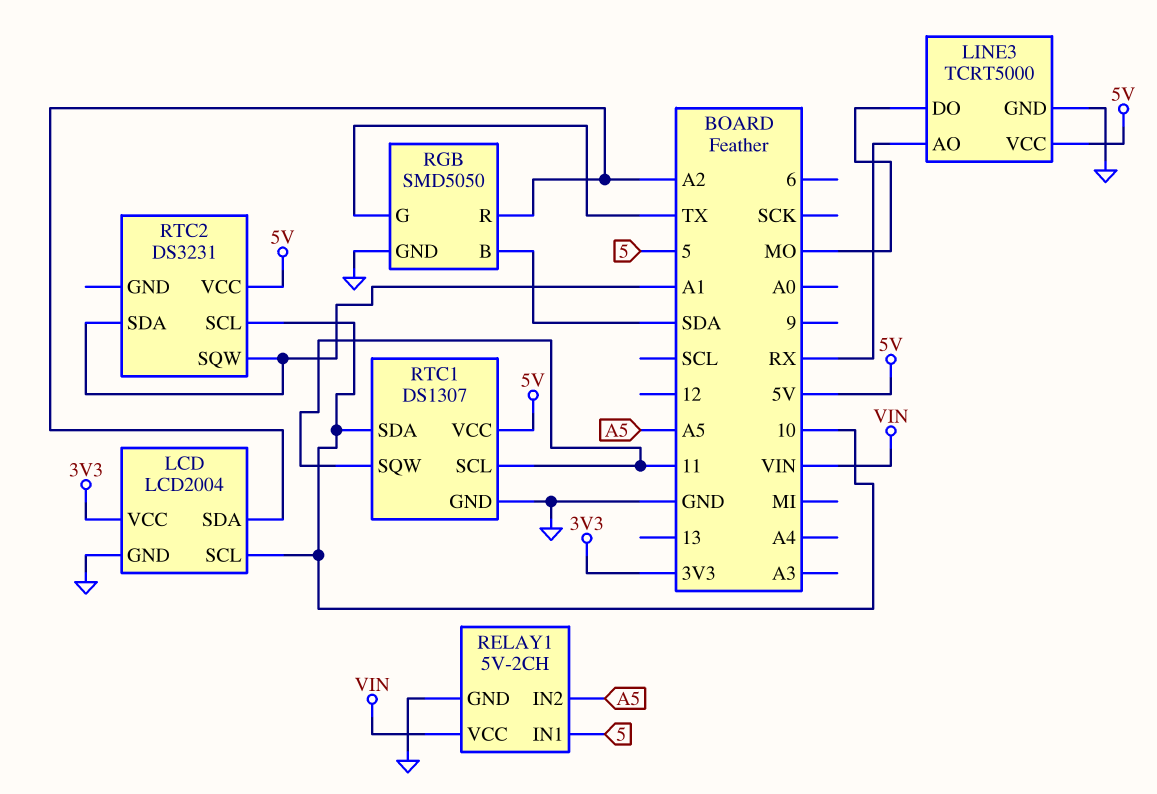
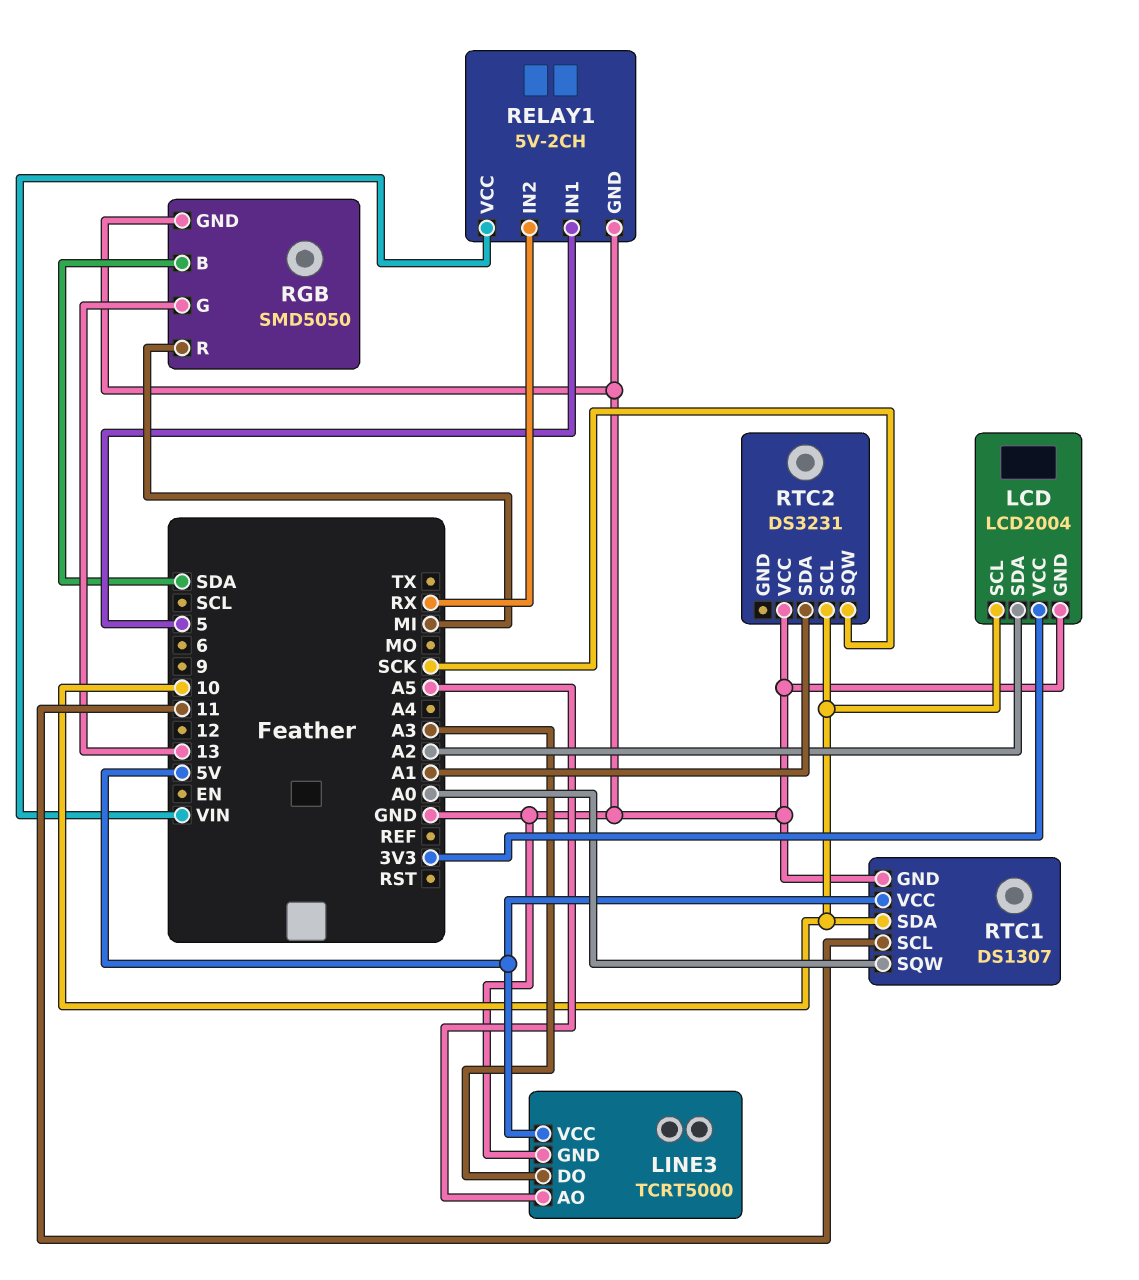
LINE3 pin AO: RX -> A5
LINE3 pin DO: MO -> A3
RELAY1 pin IN2: A5 -> RX
RGB pin G: TX -> 13
RGB pin R: A2 -> MI
RTC1 pin SQW: 11 -> A0
RTC2 pin SQW: A1 -> SCK
RTC2 pin VCC: 5V -> GND

